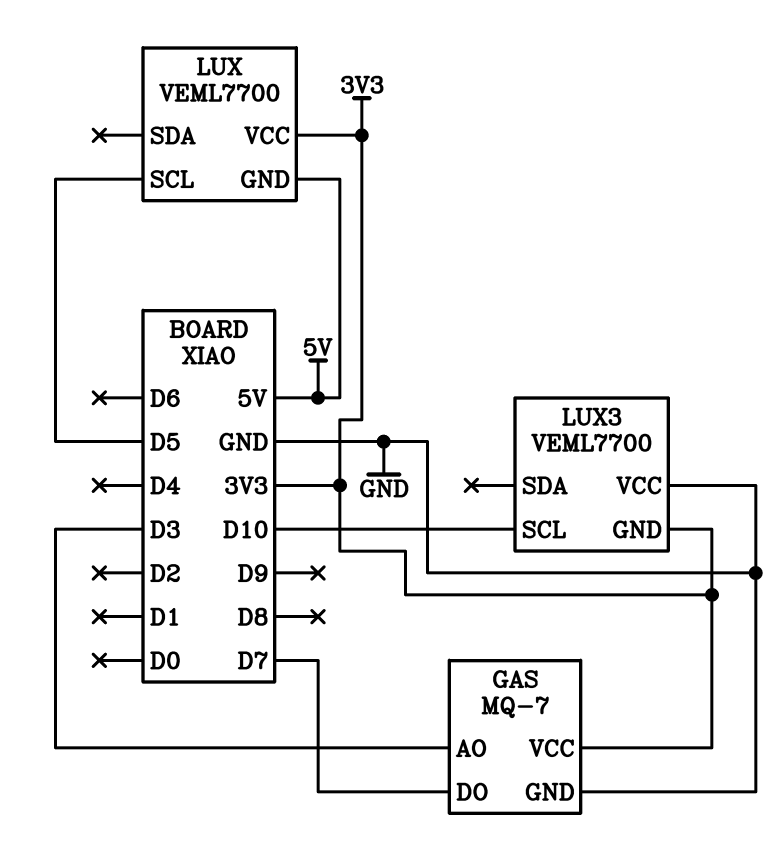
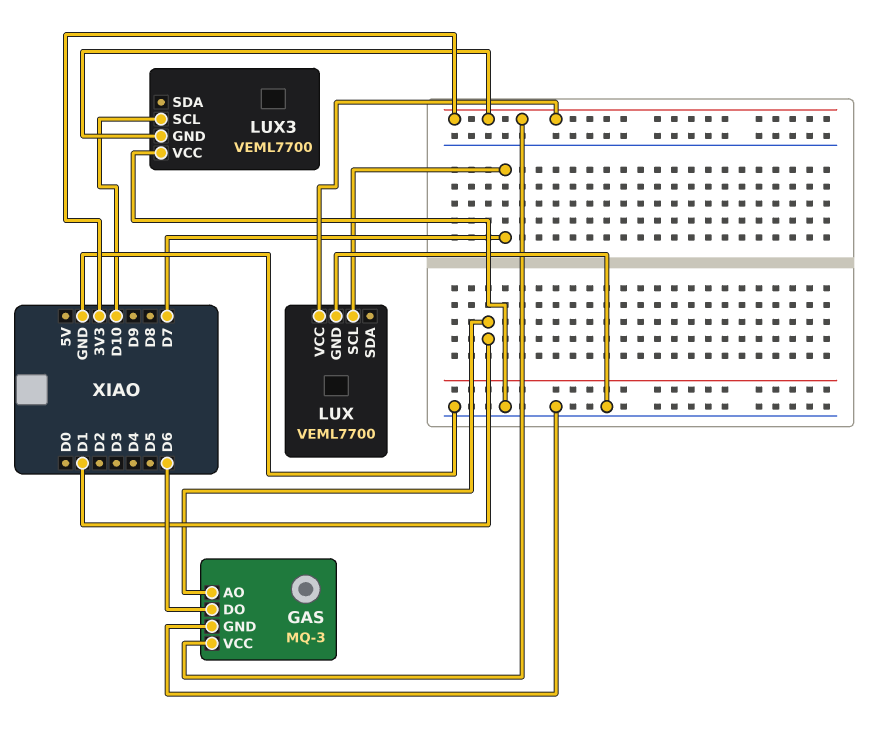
GAS: MQ-7 -> MQ-3
GAS pin AO: D3 -> D1
GAS pin DO: D7 -> D6
LUX pin GND: 5V -> GND
LUX pin SCL: D5 -> D7

